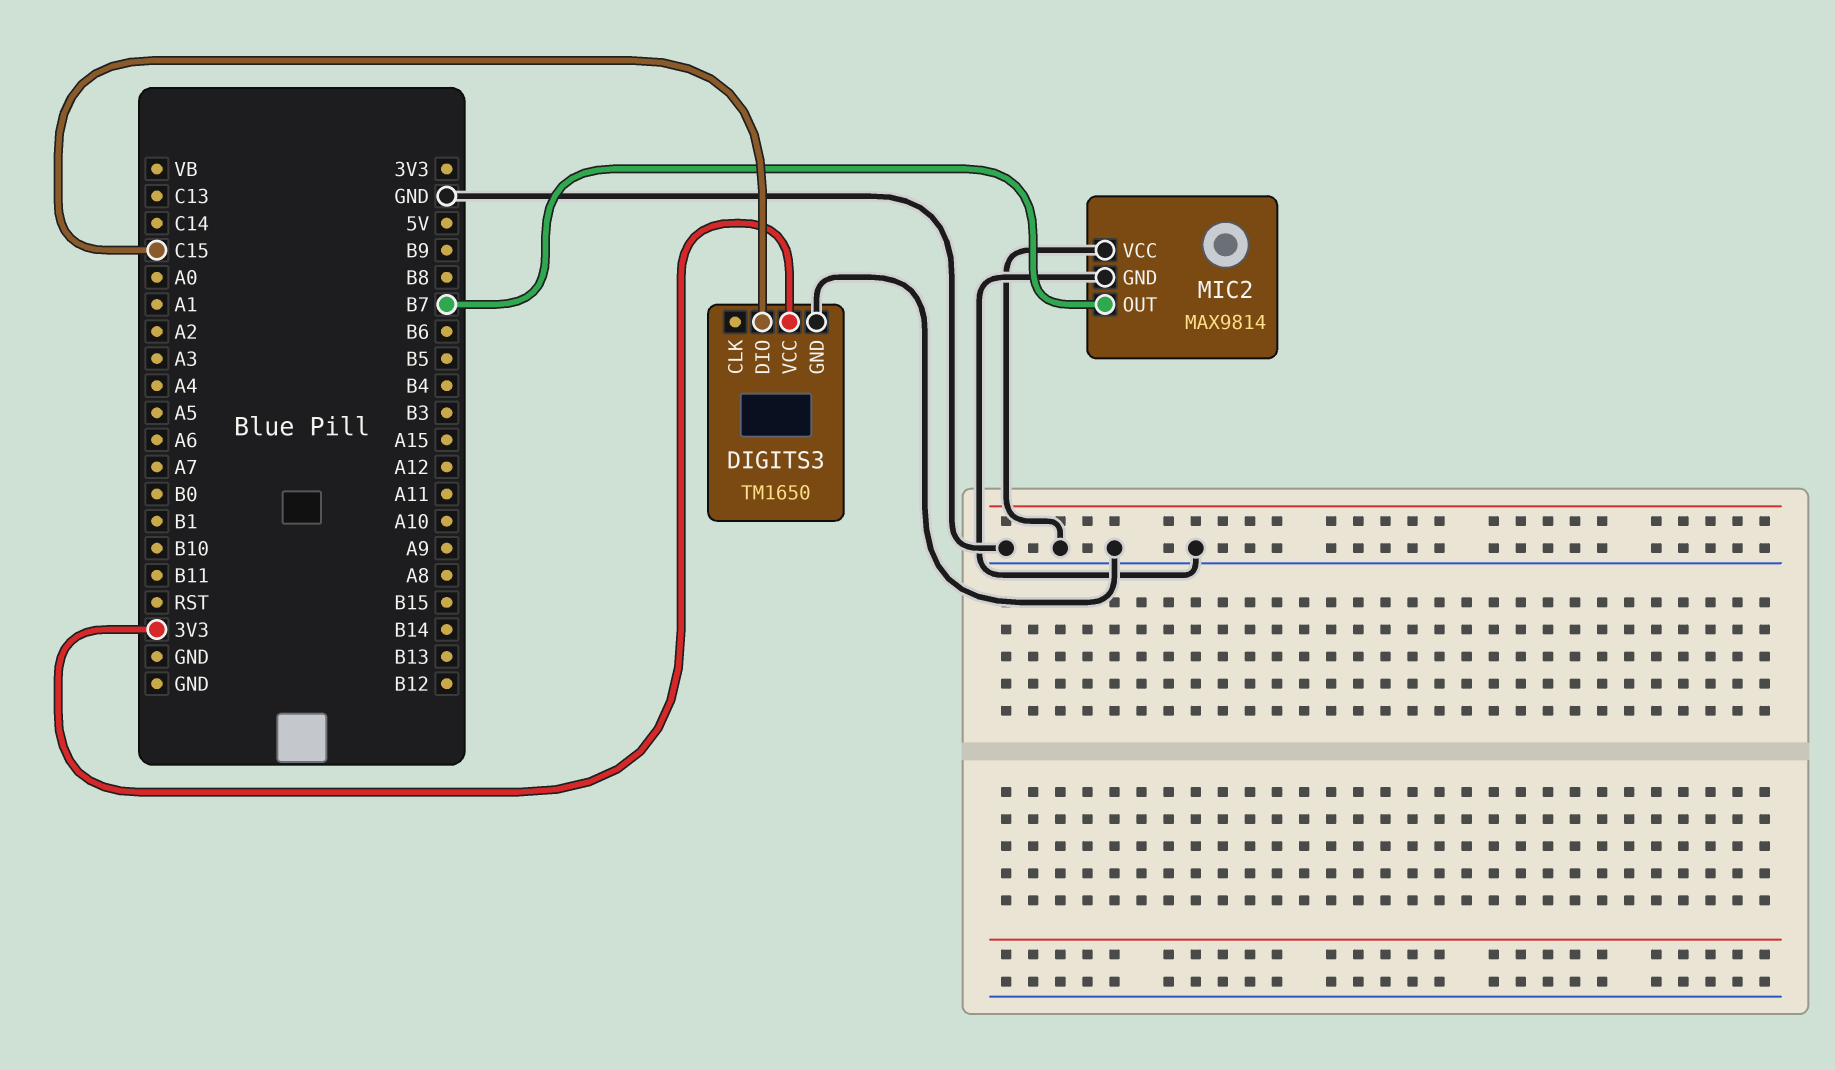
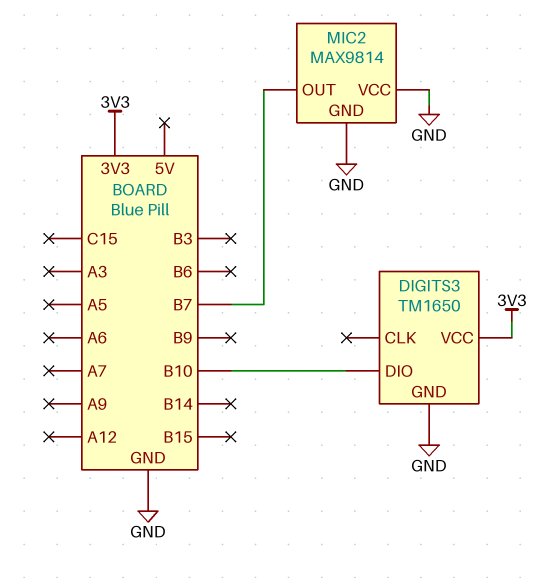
DIGITS3 pin DIO: C15 -> B10

